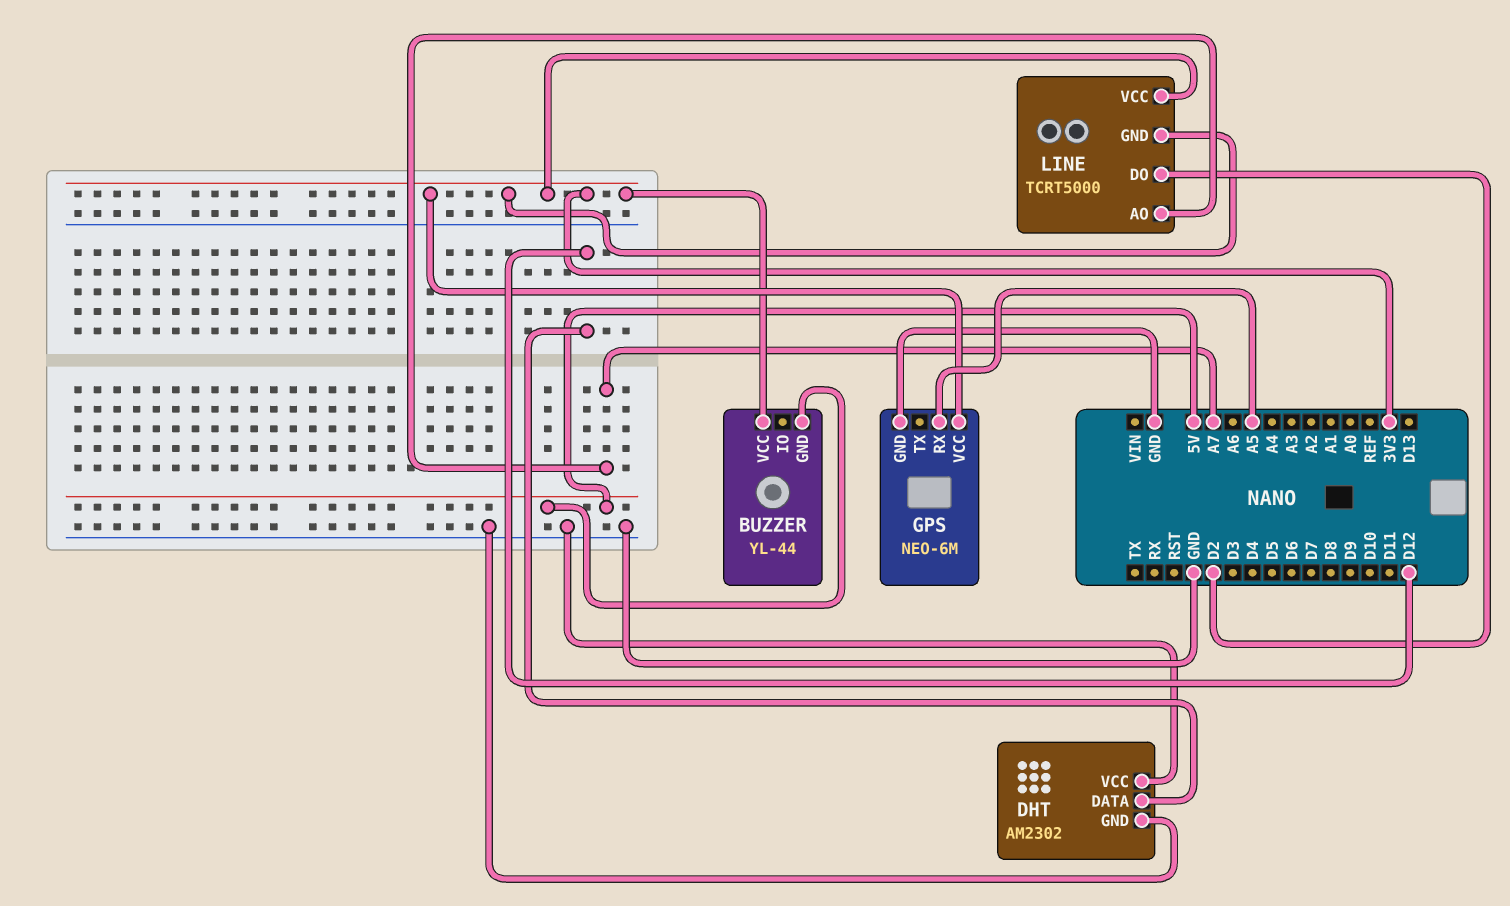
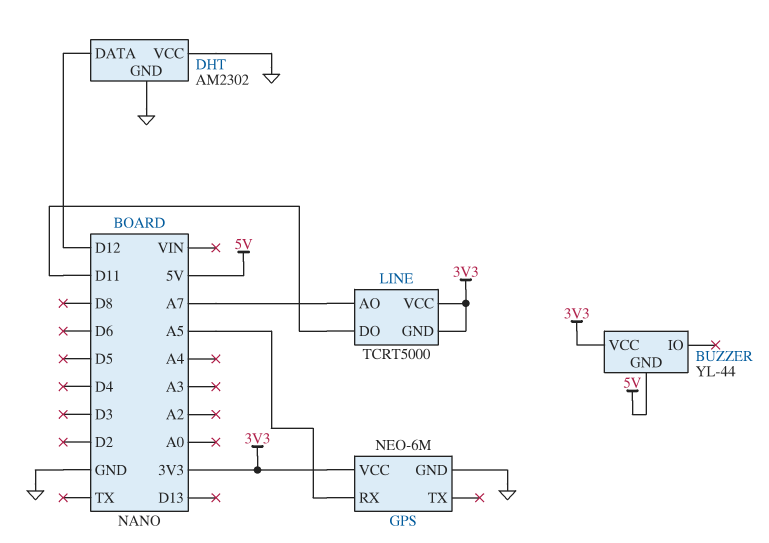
LINE pin DO: D2 -> D11

